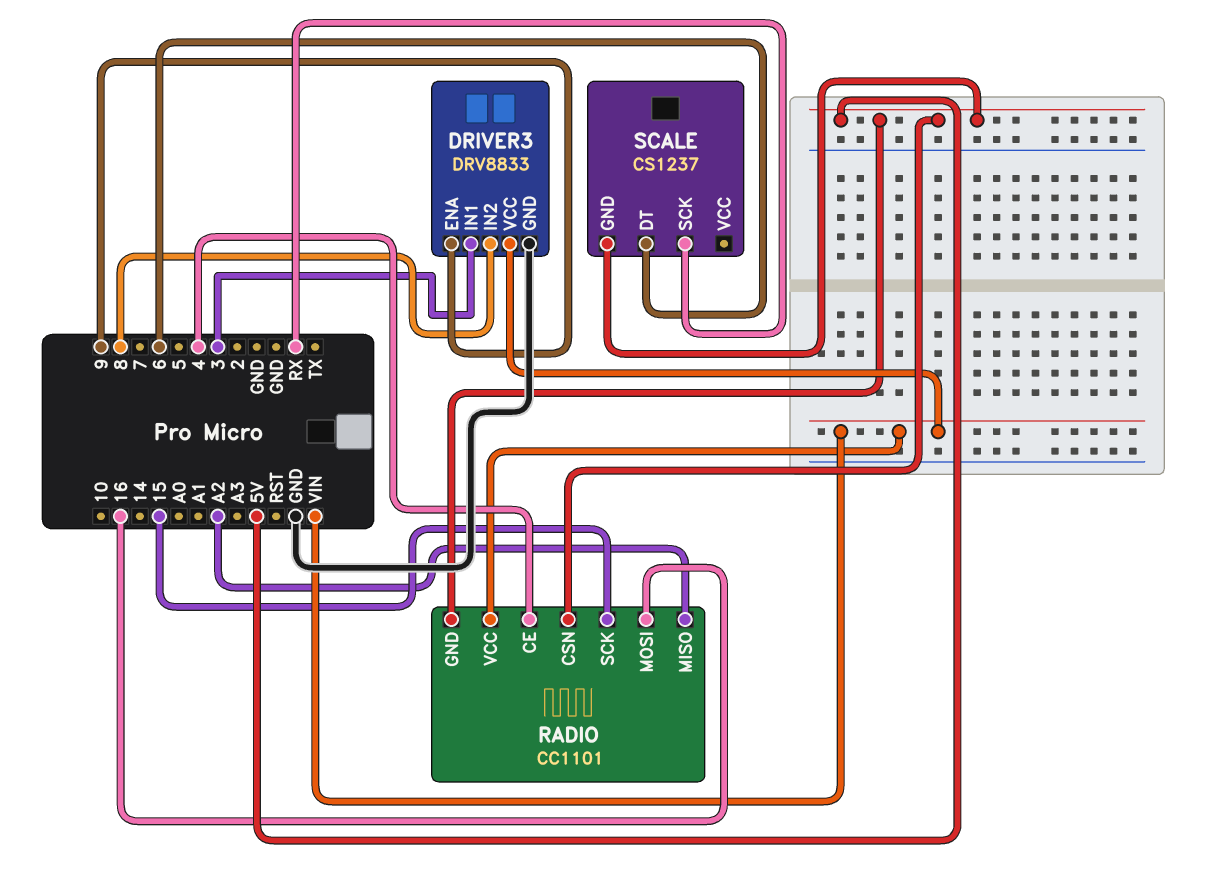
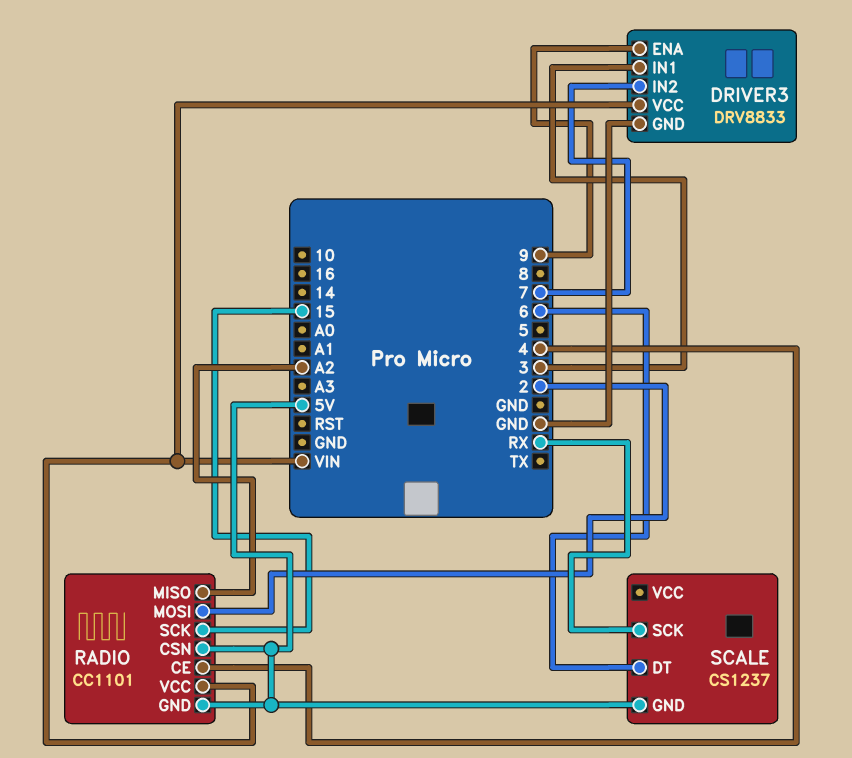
DRIVER3 pin IN2: 8 -> 7
RADIO pin MOSI: 16 -> 2

